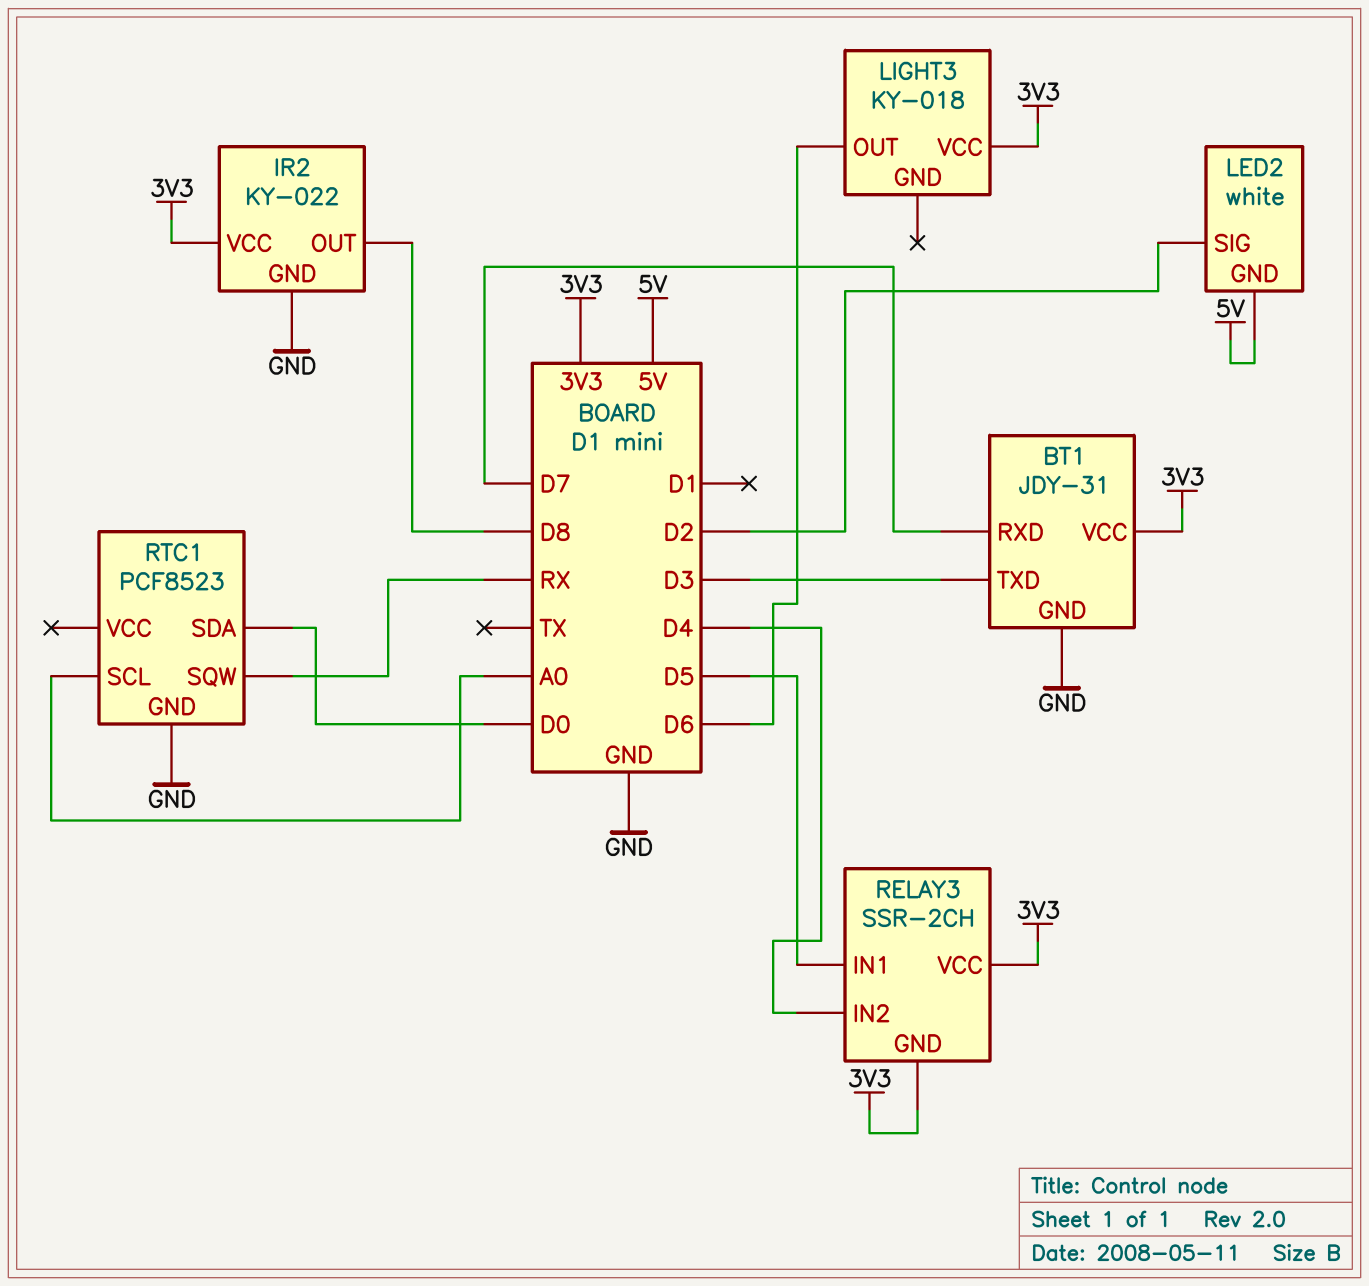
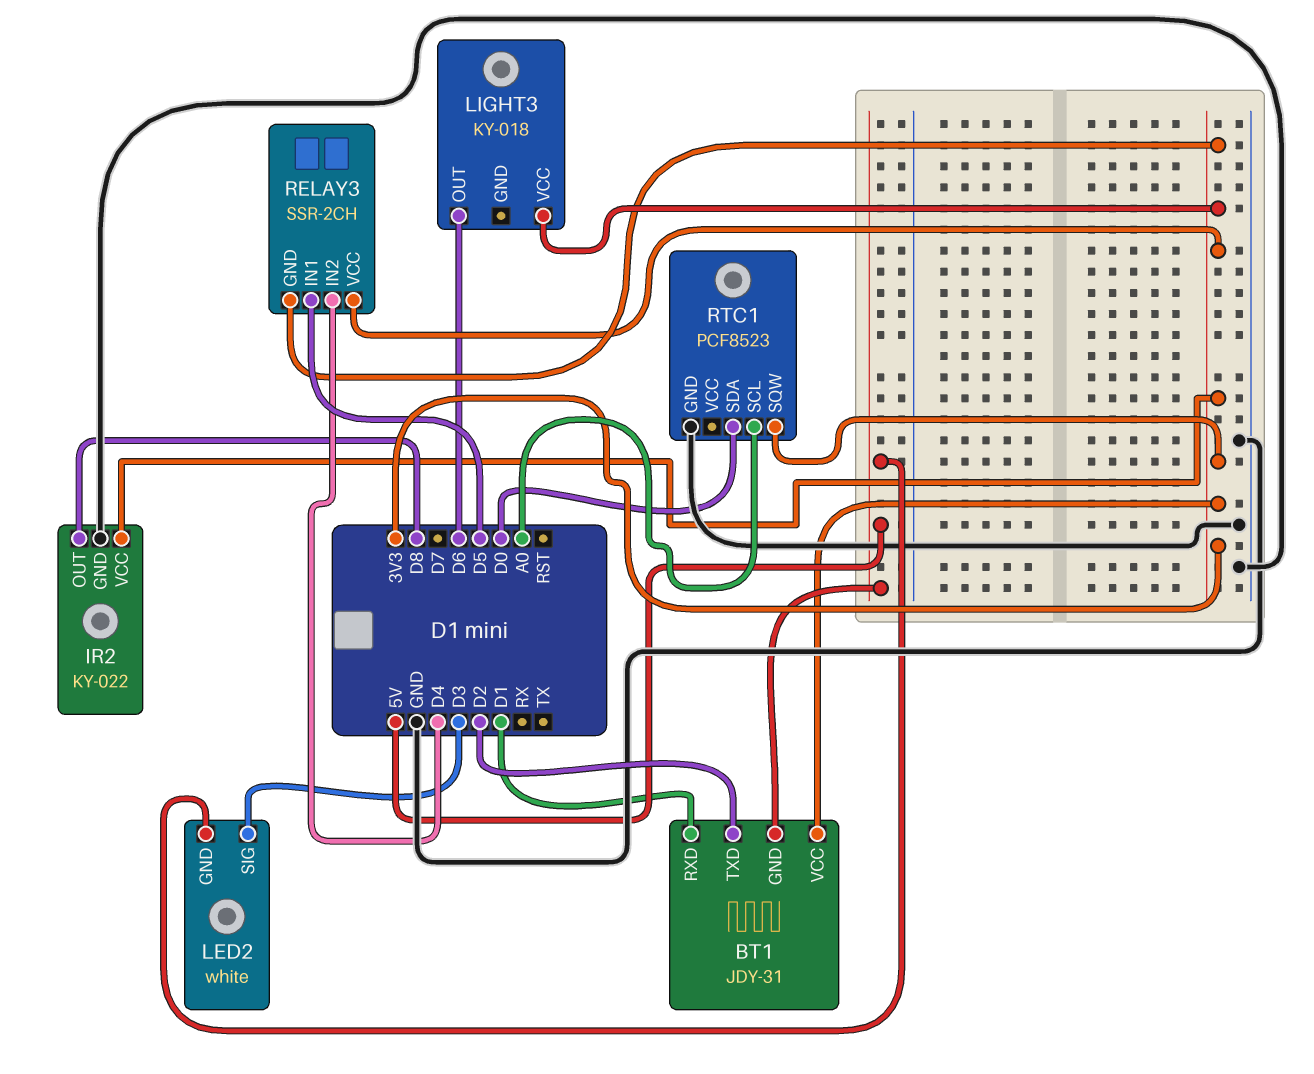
BT1 pin GND: GND -> 5V
BT1 pin RXD: D7 -> D1
BT1 pin TXD: D3 -> D2
LED2 pin SIG: D2 -> D3
RTC1 pin SQW: RX -> 3V3

